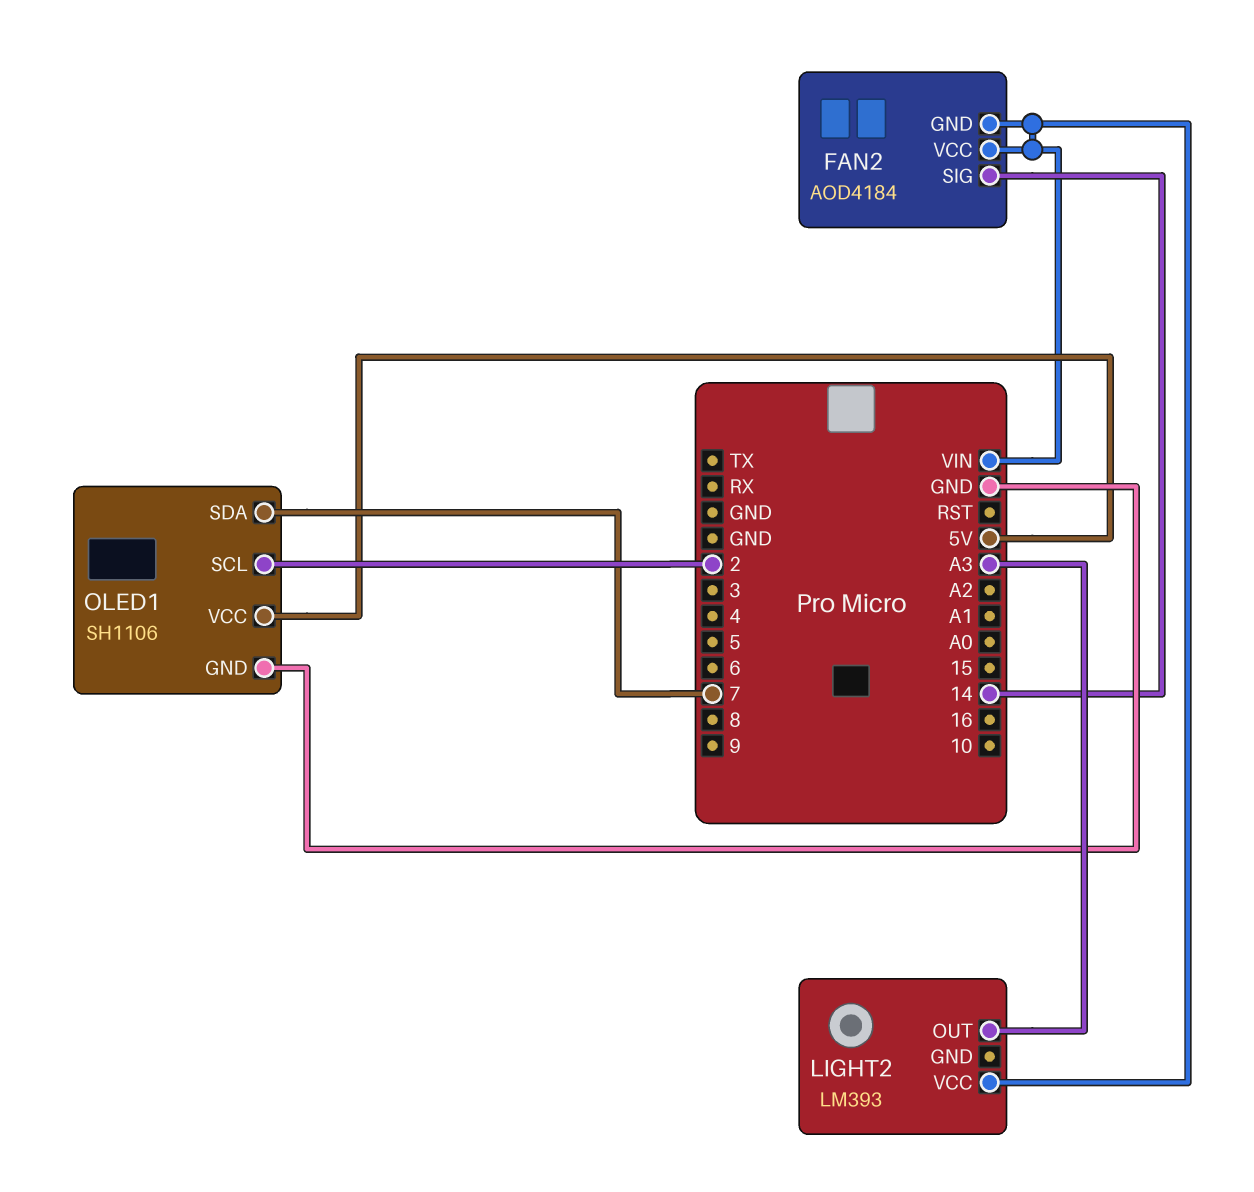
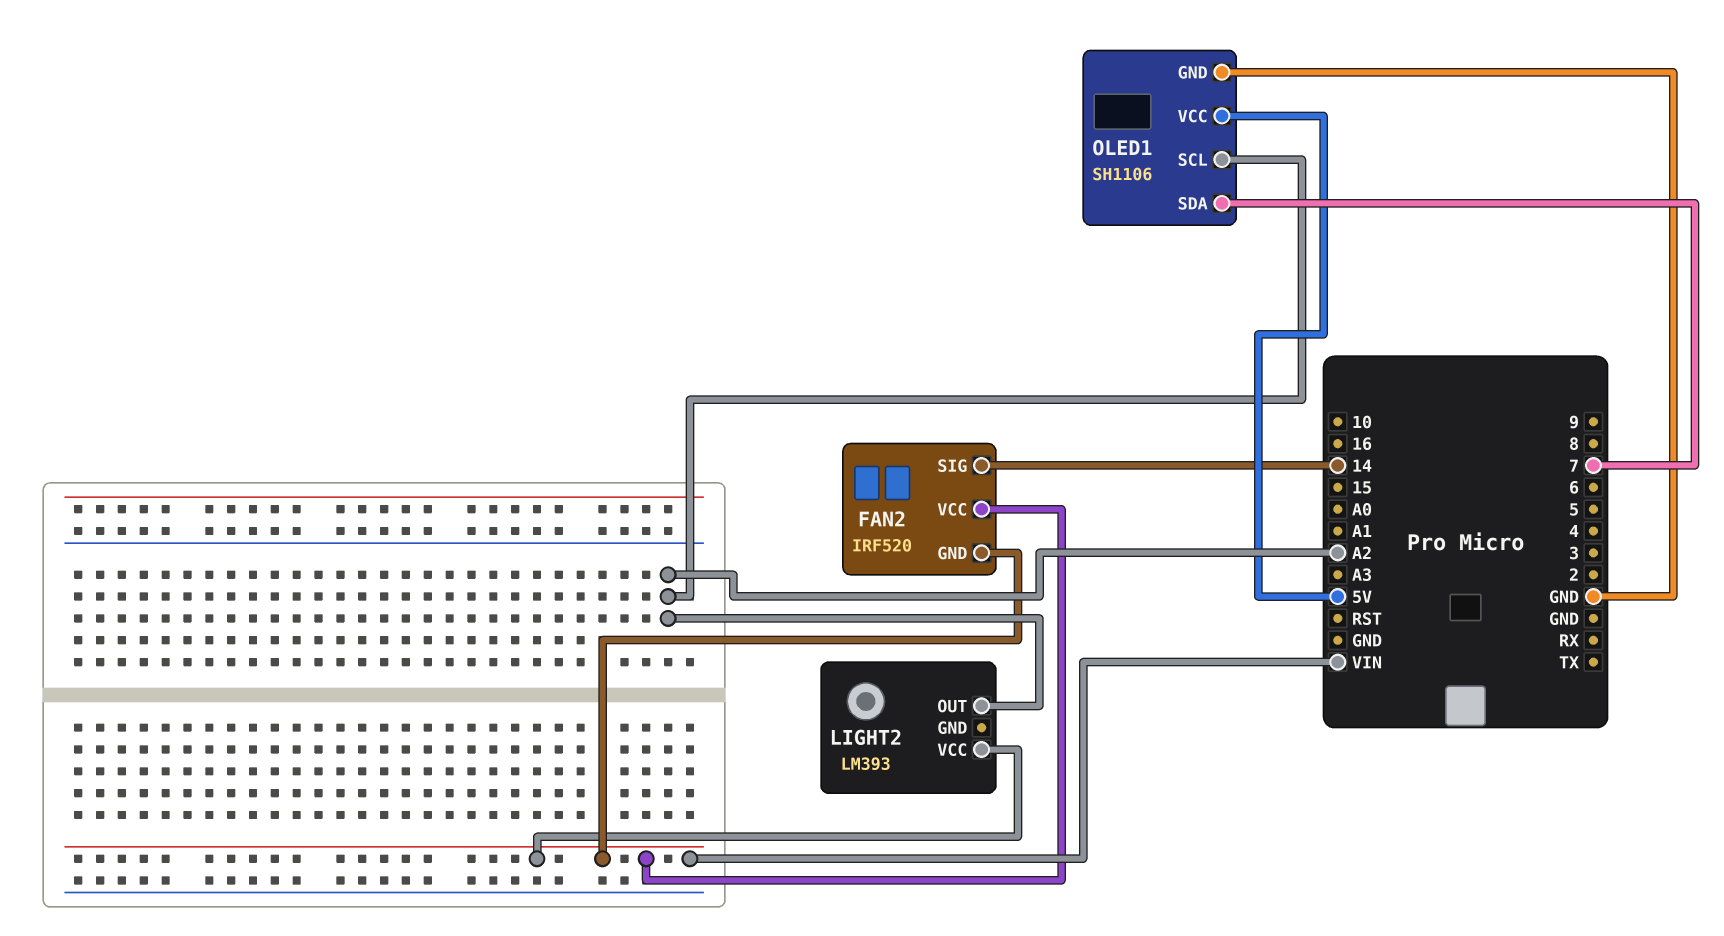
FAN2: AOD4184 -> IRF520
LIGHT2 pin OUT: A3 -> A2
OLED1 pin SCL: 2 -> A2

